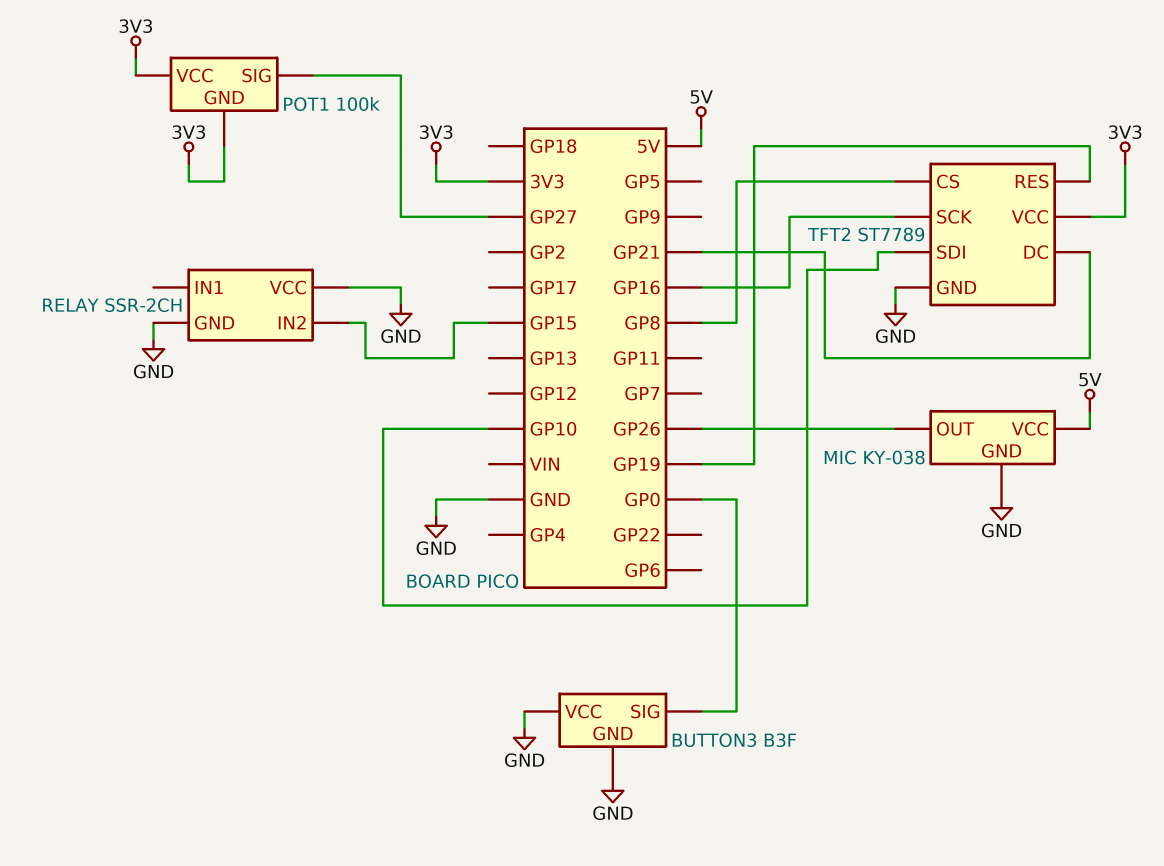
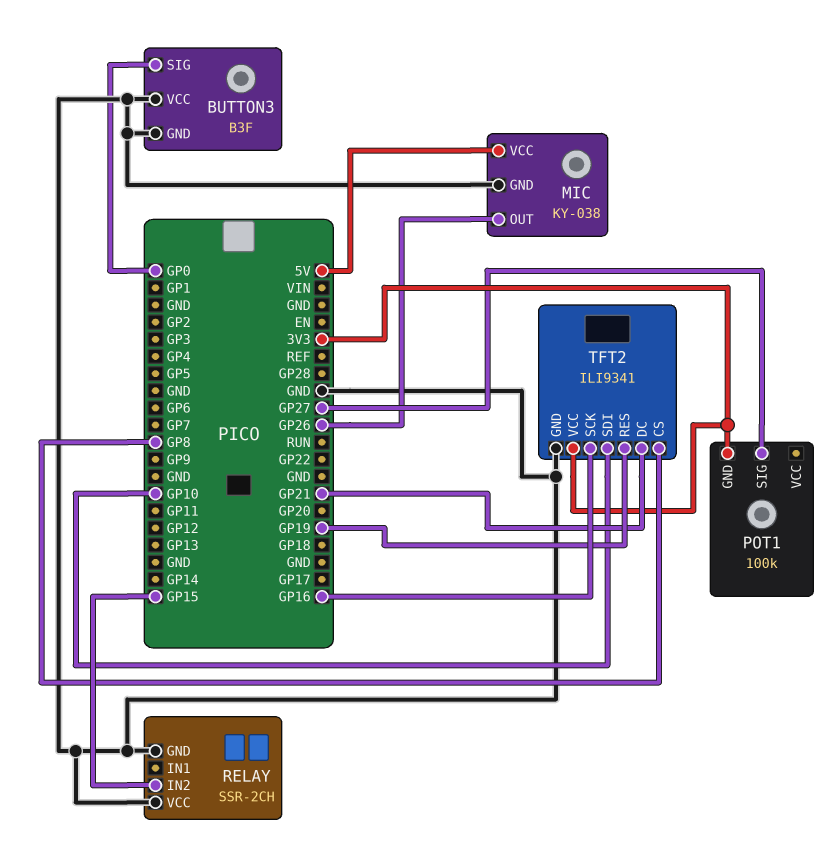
POT1 pin VCC: 3V3 -> none
TFT2: ST7789 -> ILI9341

